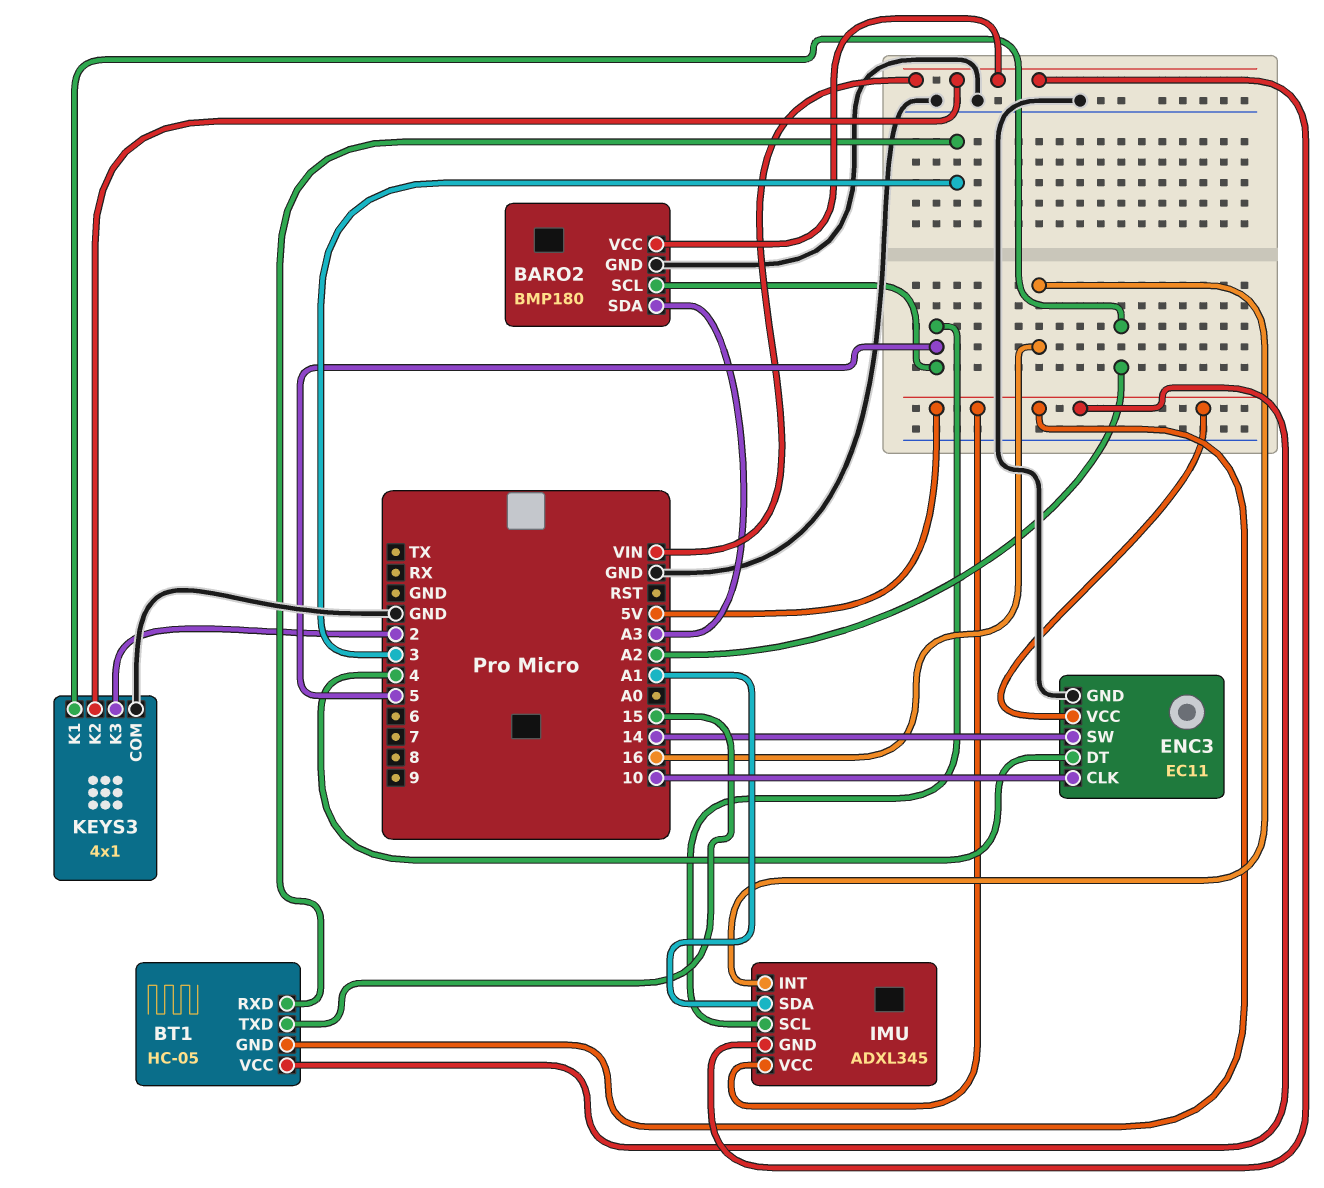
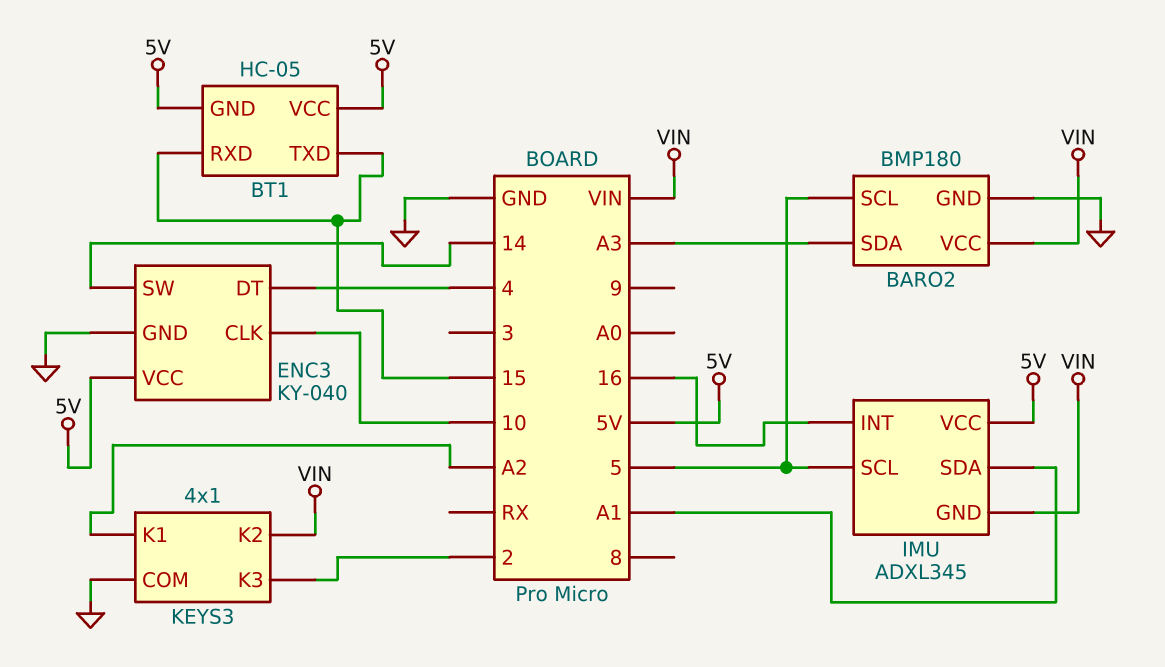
BT1 pin RXD: 3 -> 15
ENC3: EC11 -> KY-040

